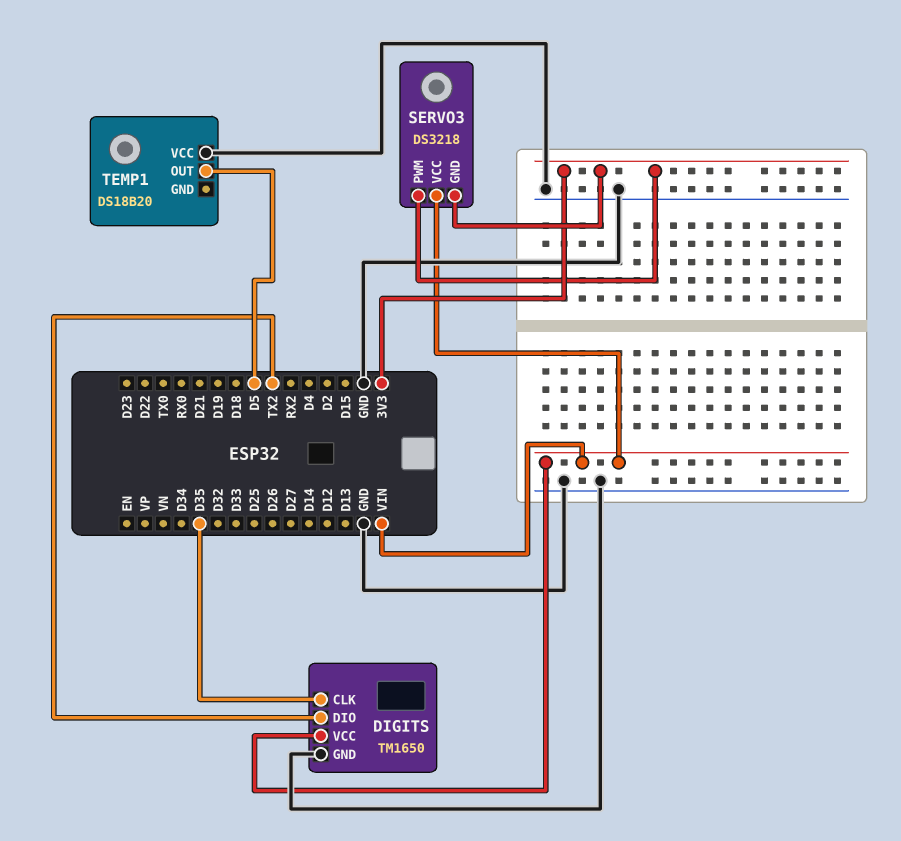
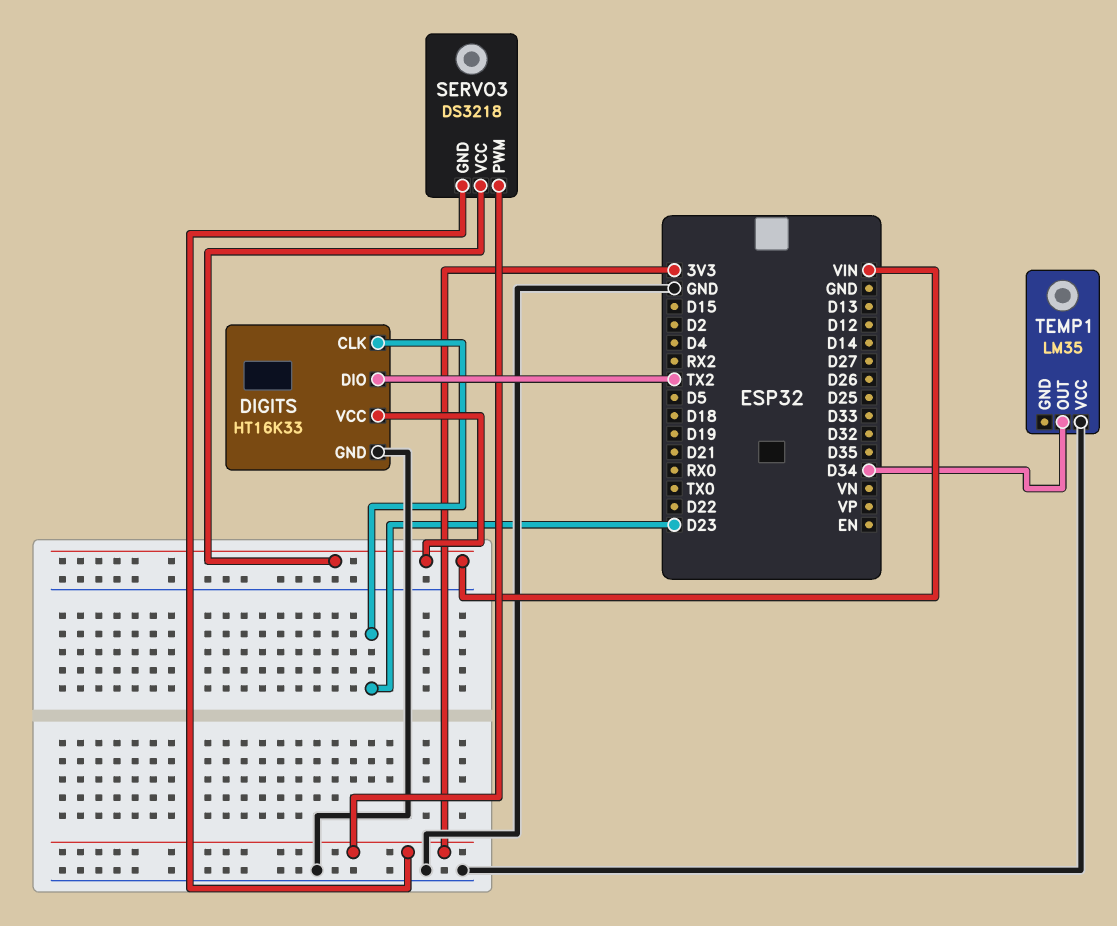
DIGITS: TM1650 -> HT16K33
DIGITS pin CLK: D35 -> D23
TEMP1: DS18B20 -> LM35
TEMP1 pin OUT: D5 -> D34

